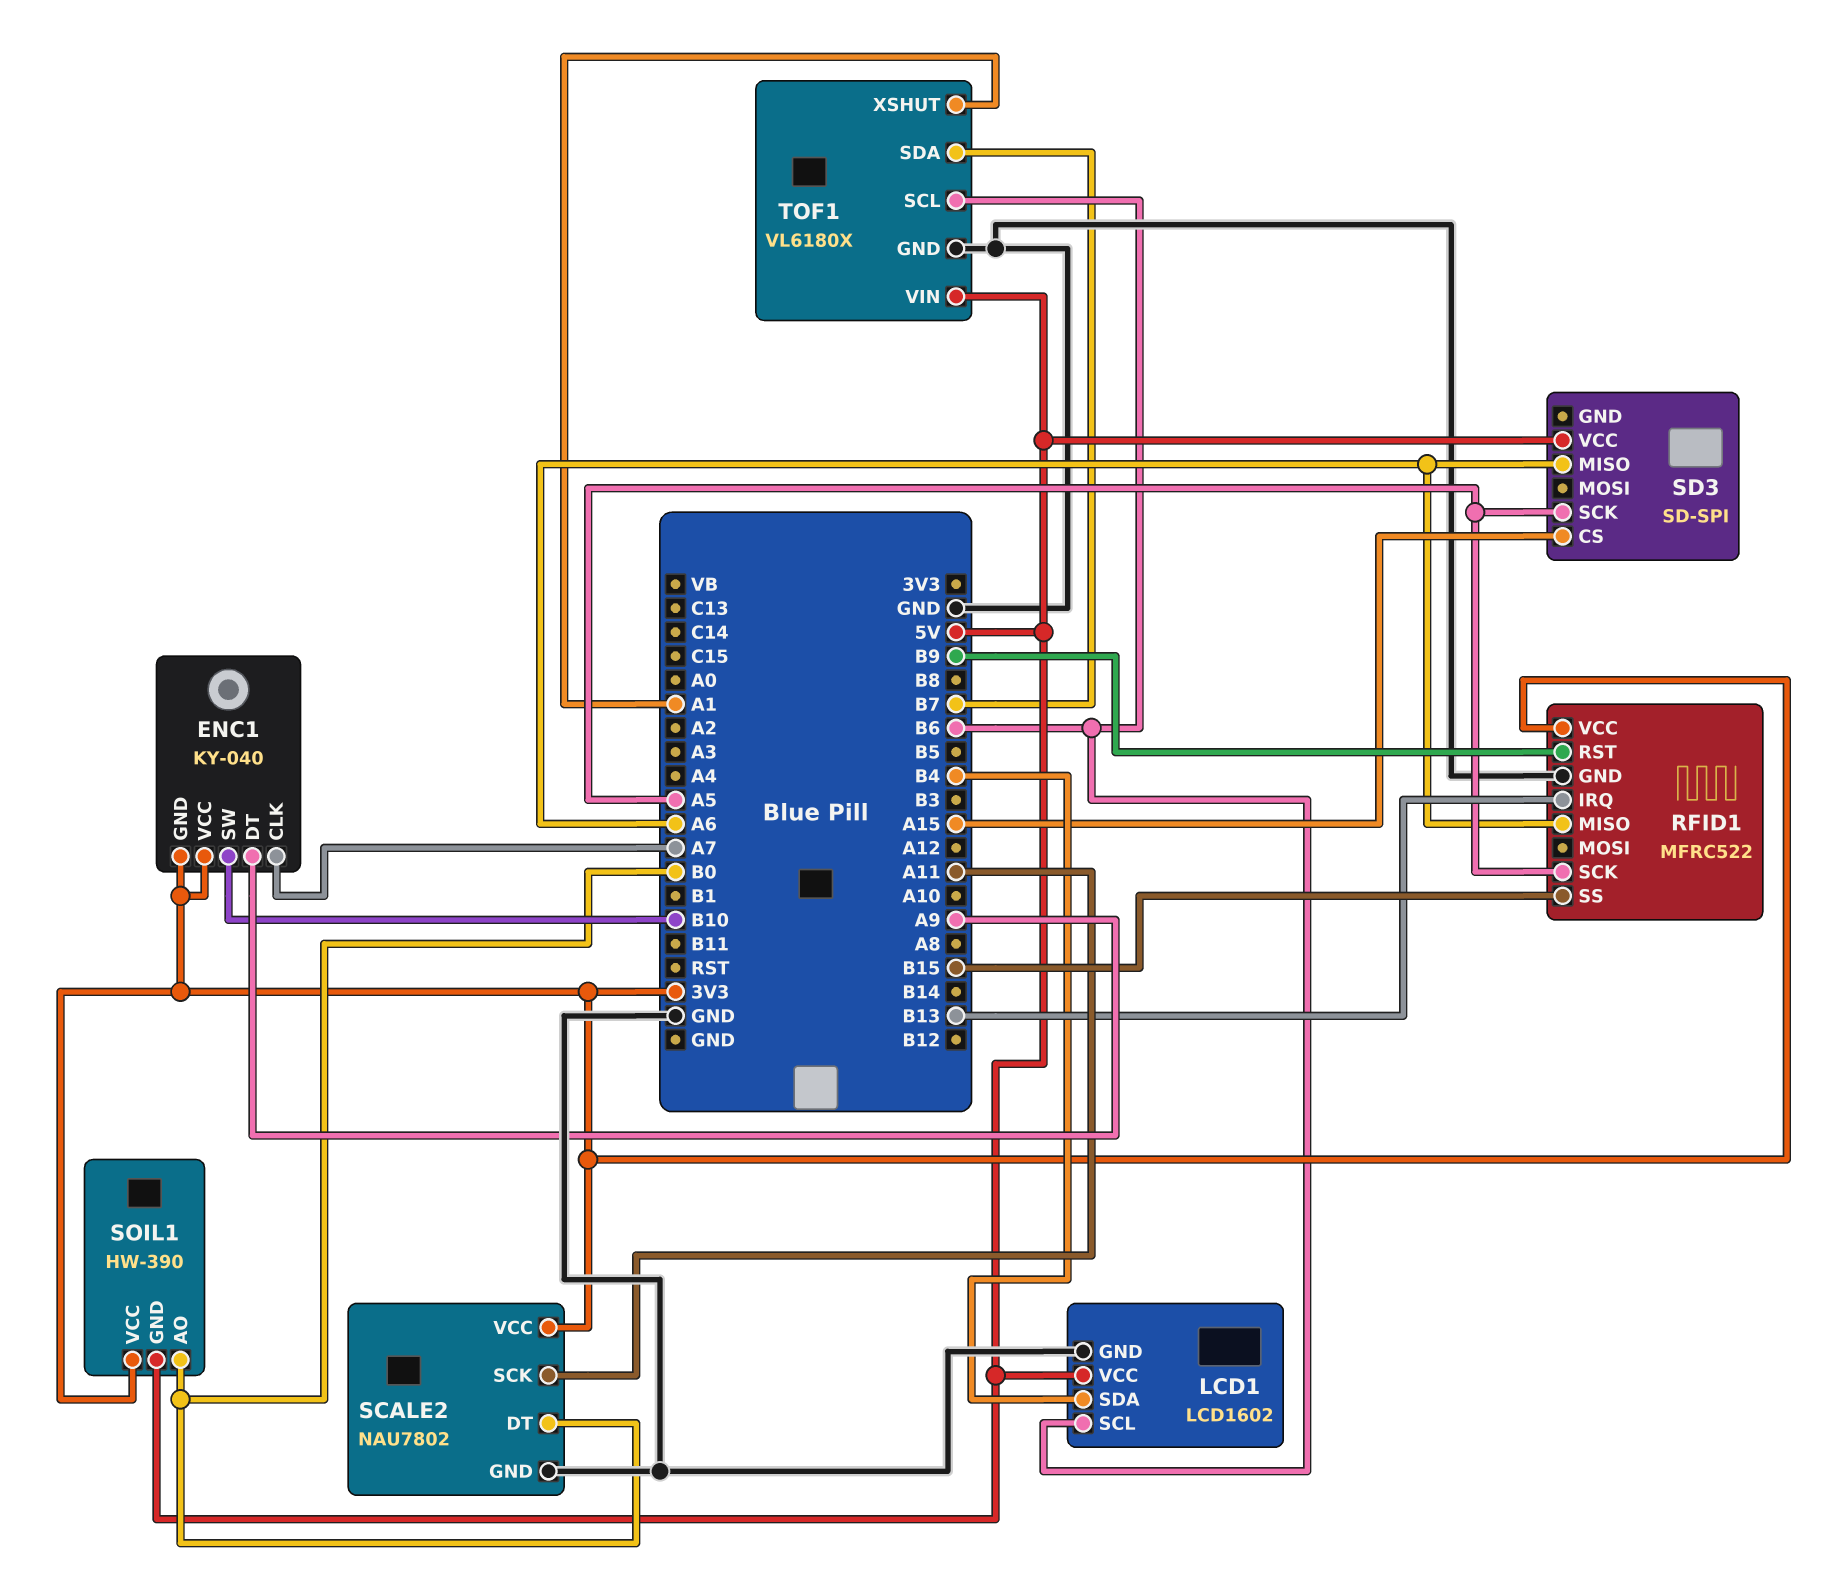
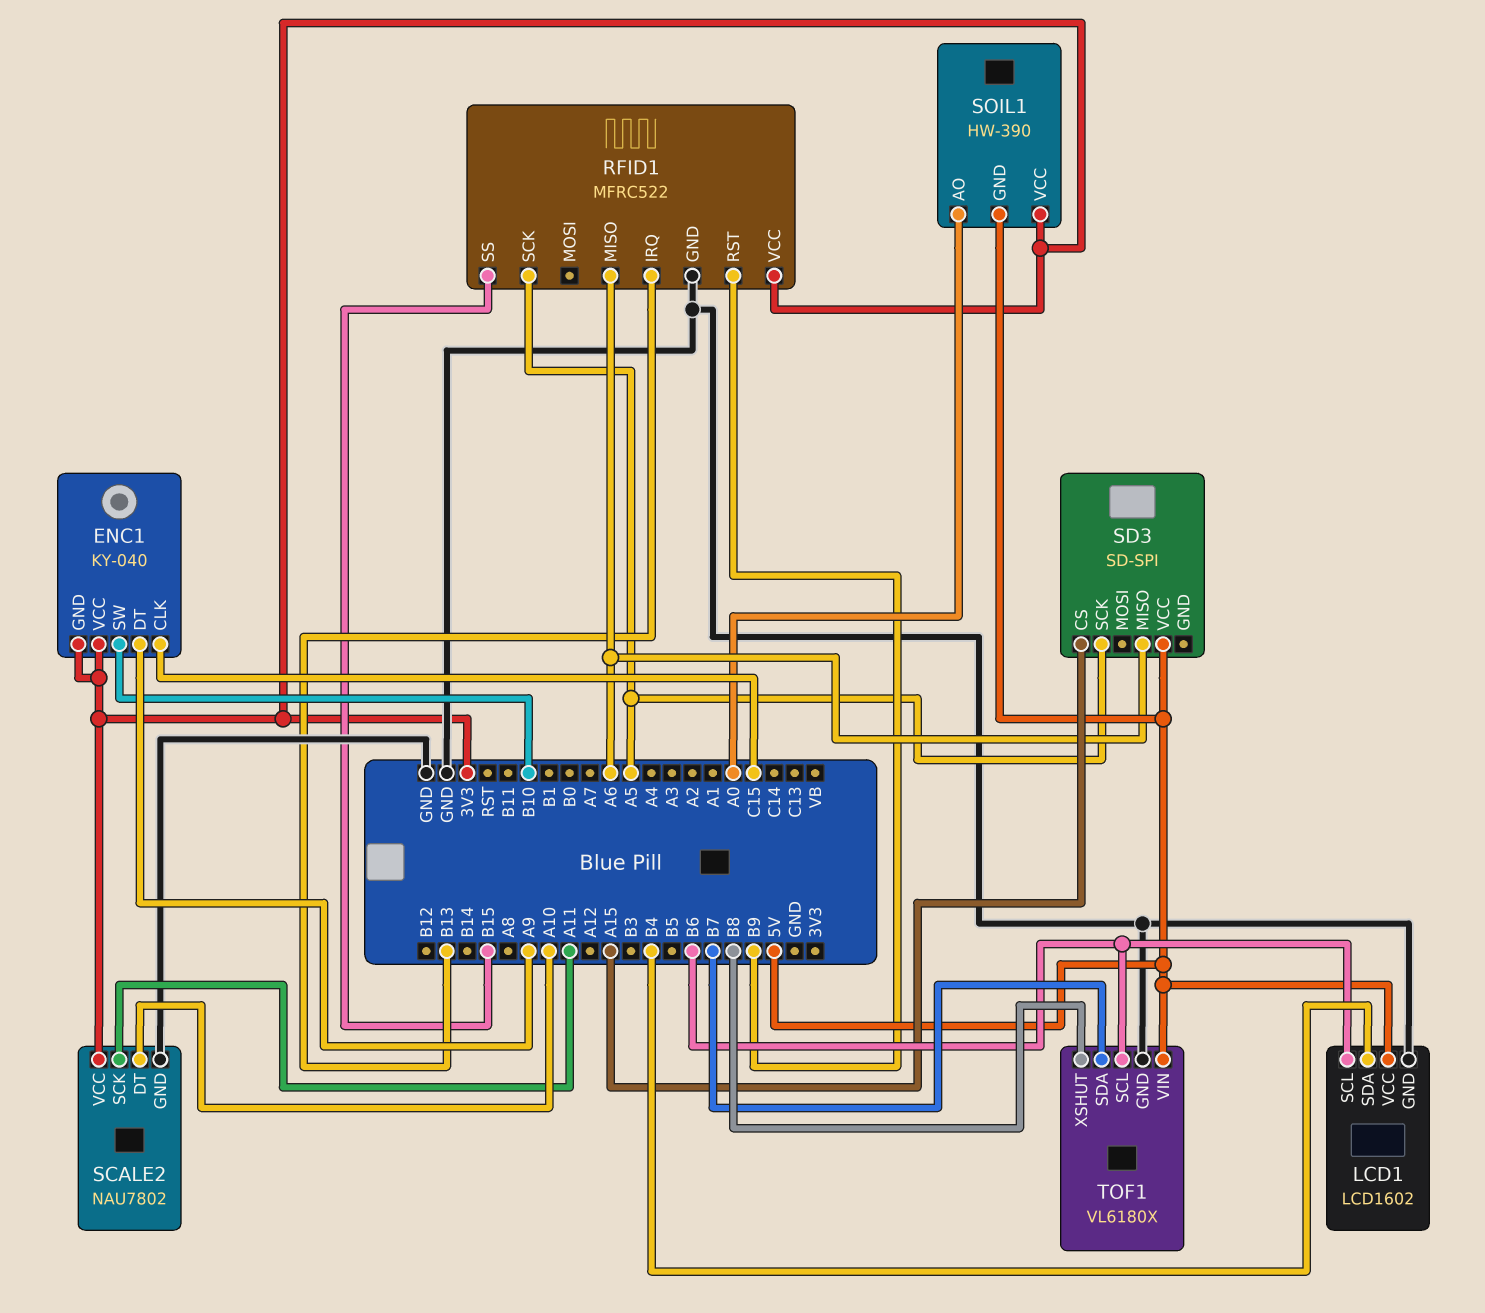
ENC1 pin CLK: A7 -> C15
SCALE2 pin DT: B0 -> A10
SOIL1 pin AO: B0 -> A0
TOF1 pin XSHUT: A1 -> B8

